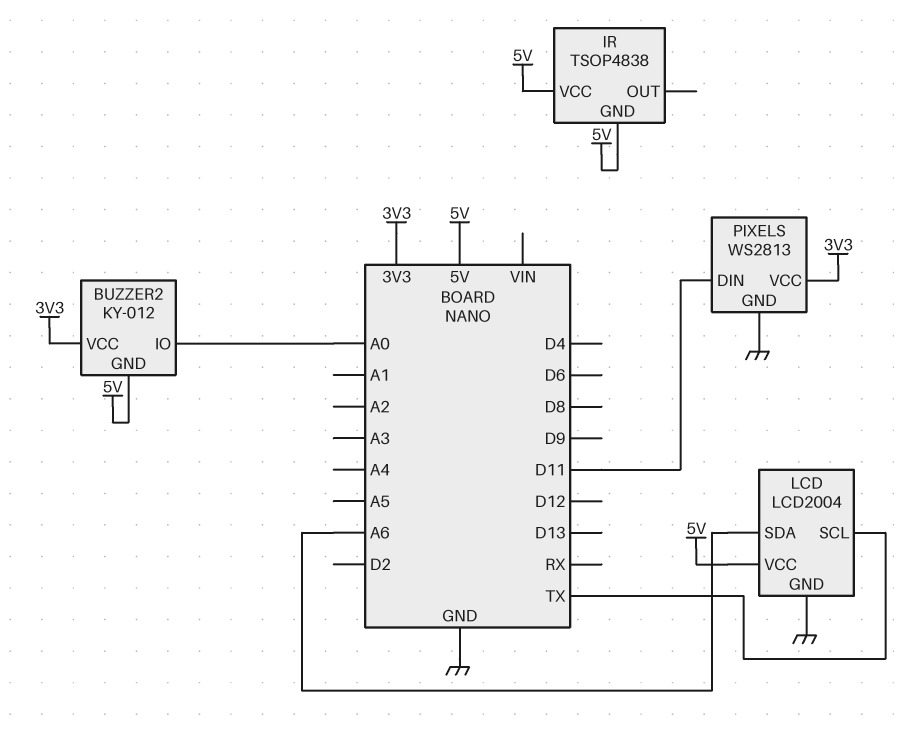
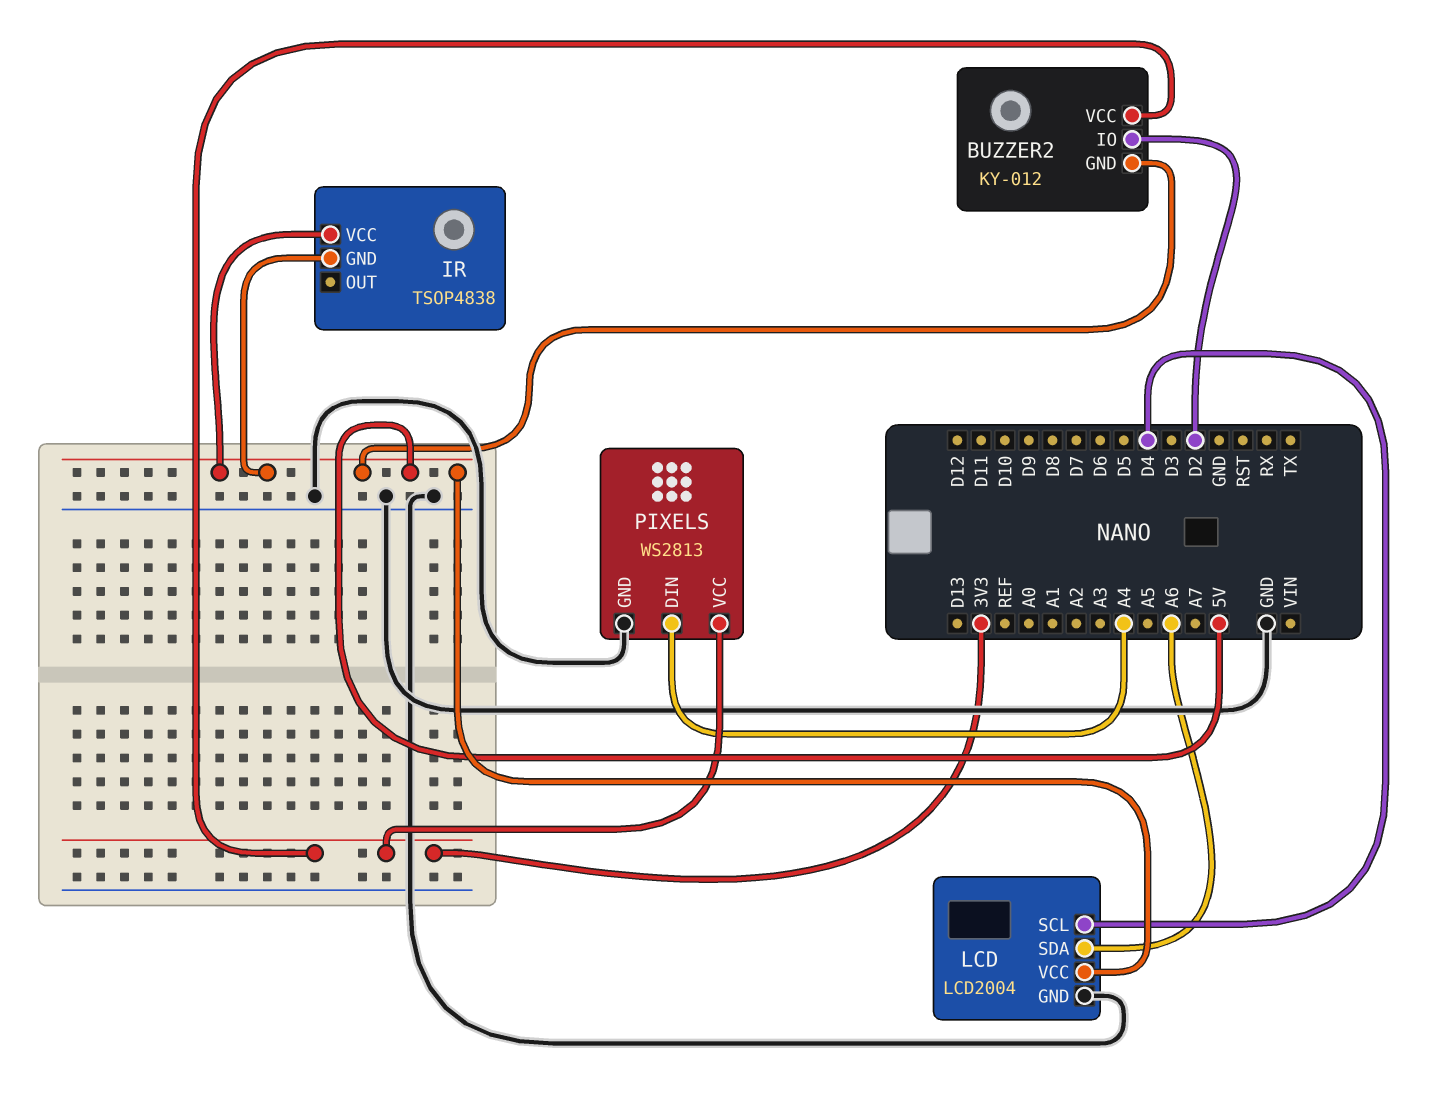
BUZZER2 pin IO: A0 -> D2
LCD pin SCL: TX -> D4
PIXELS pin DIN: D11 -> A4

